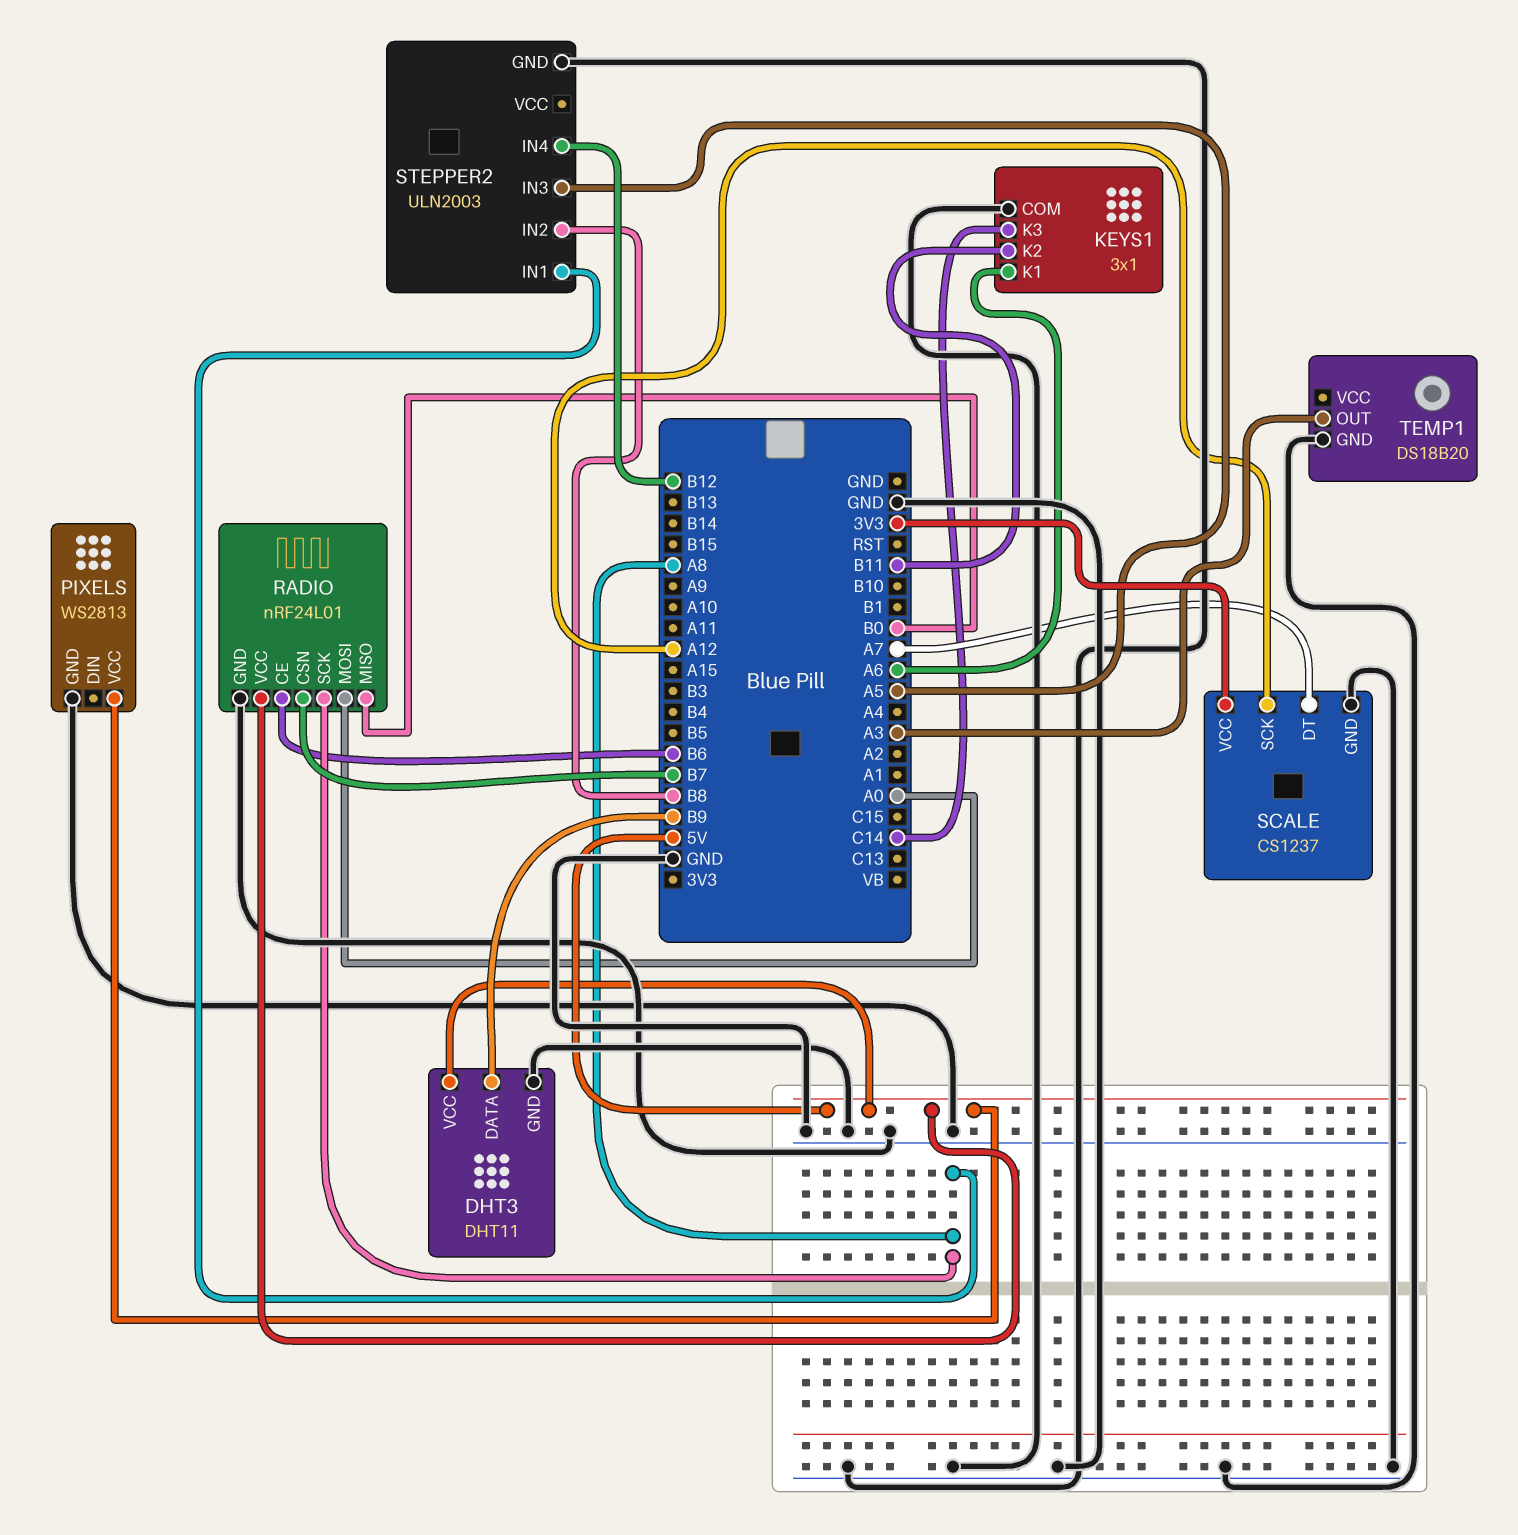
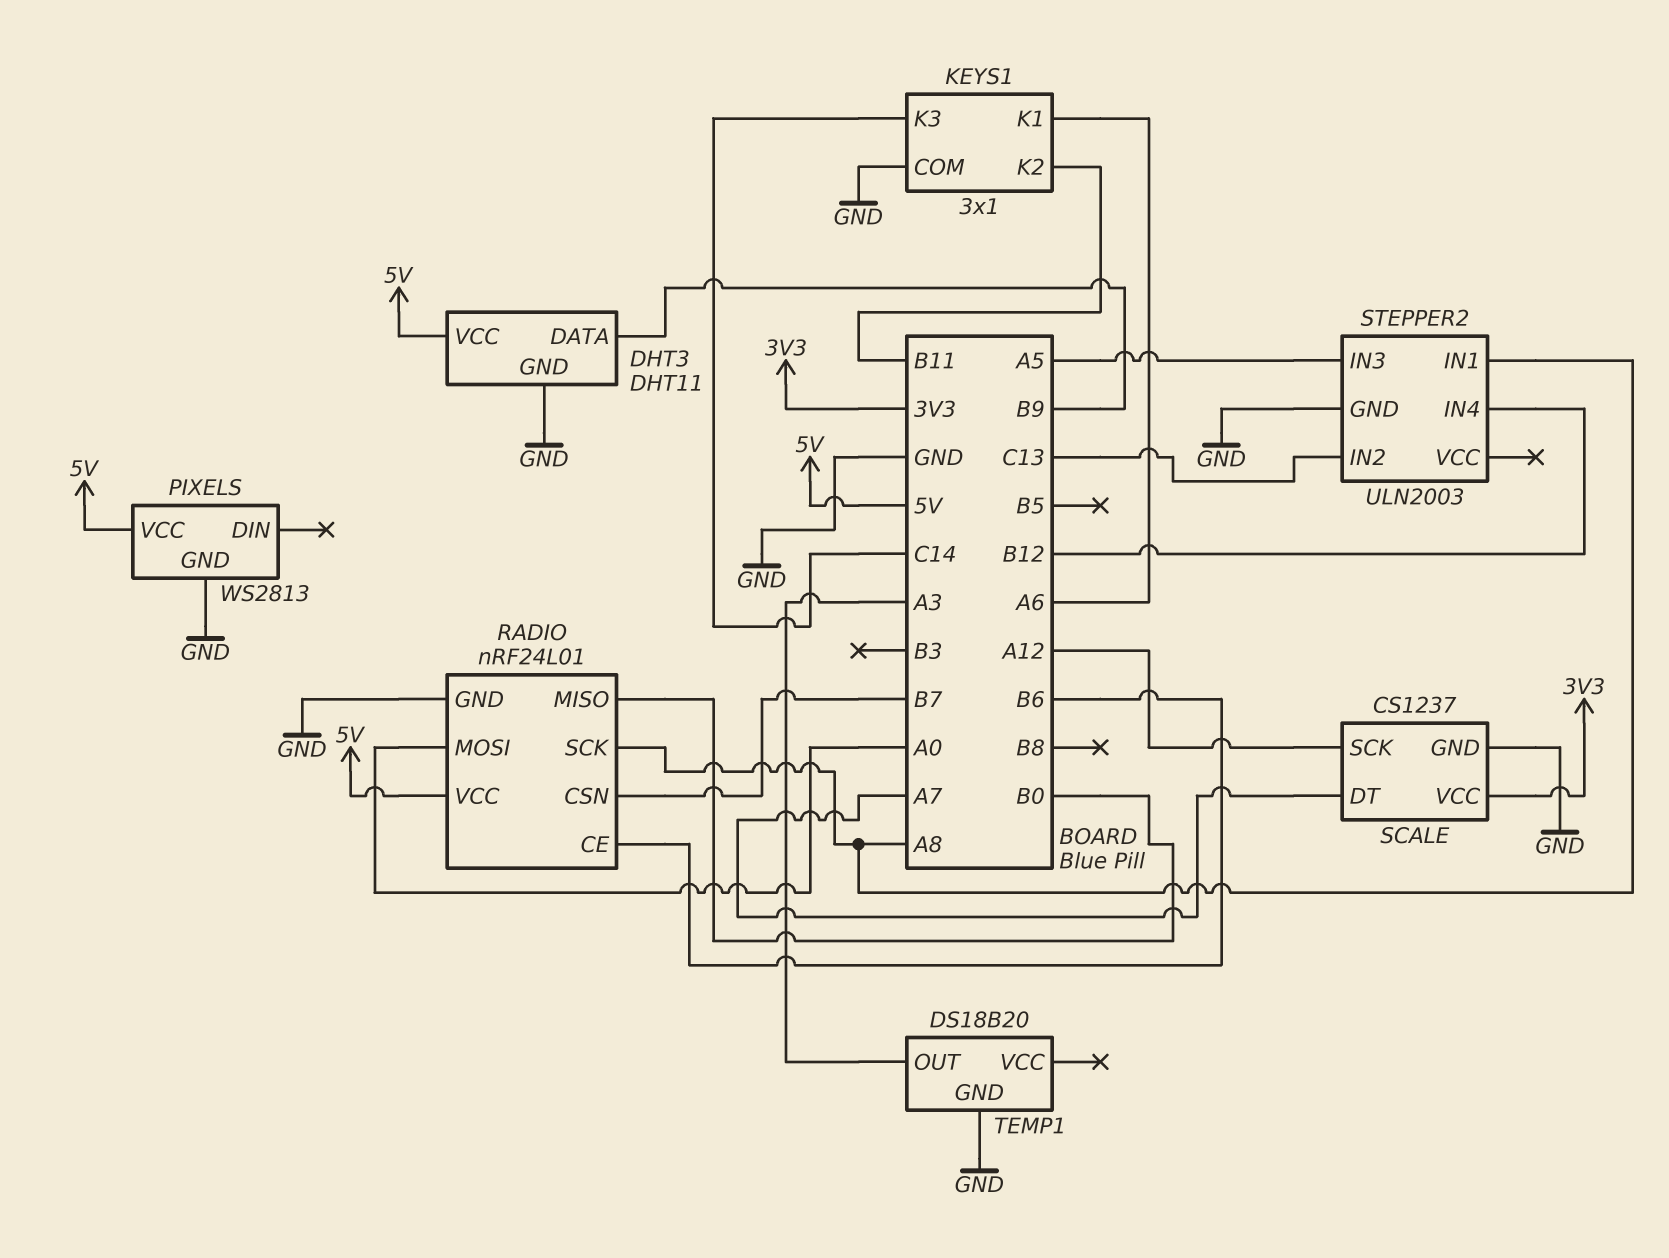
STEPPER2 pin IN2: B8 -> C13

